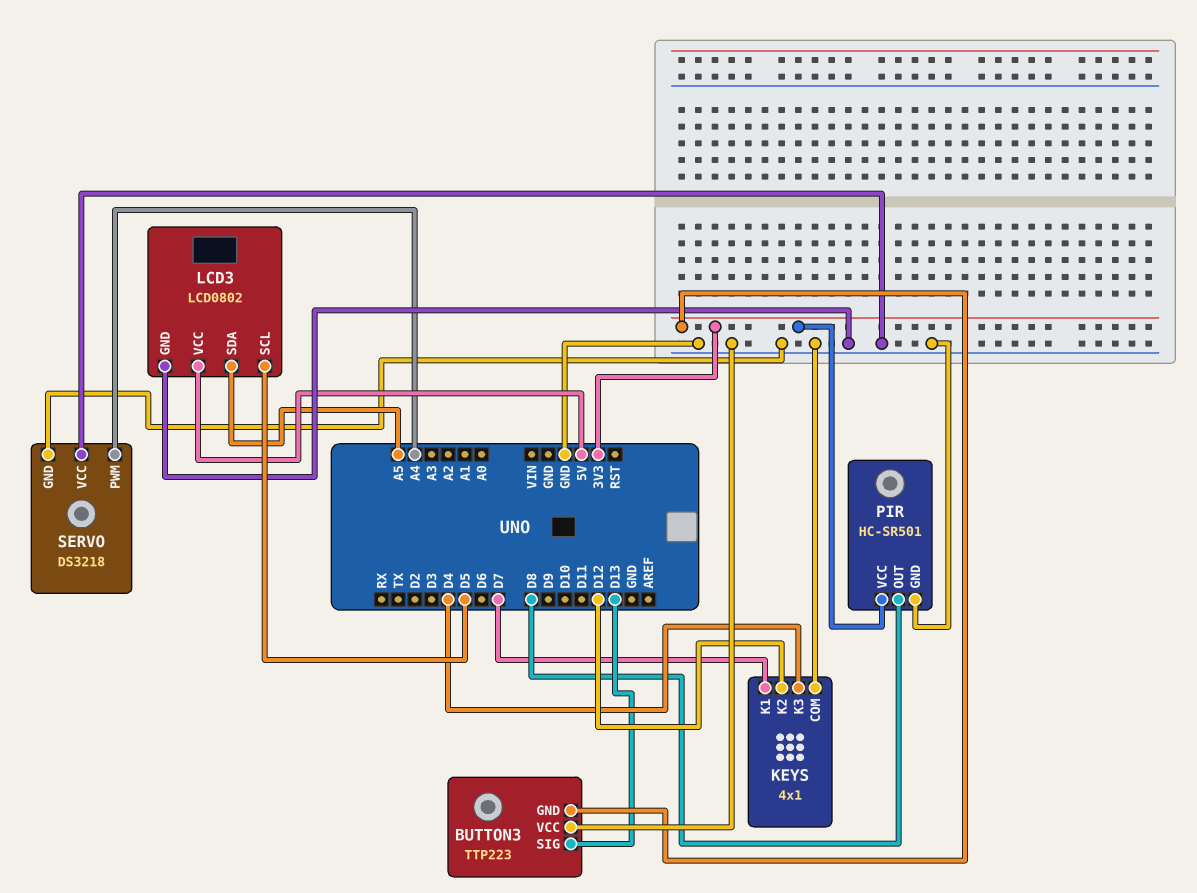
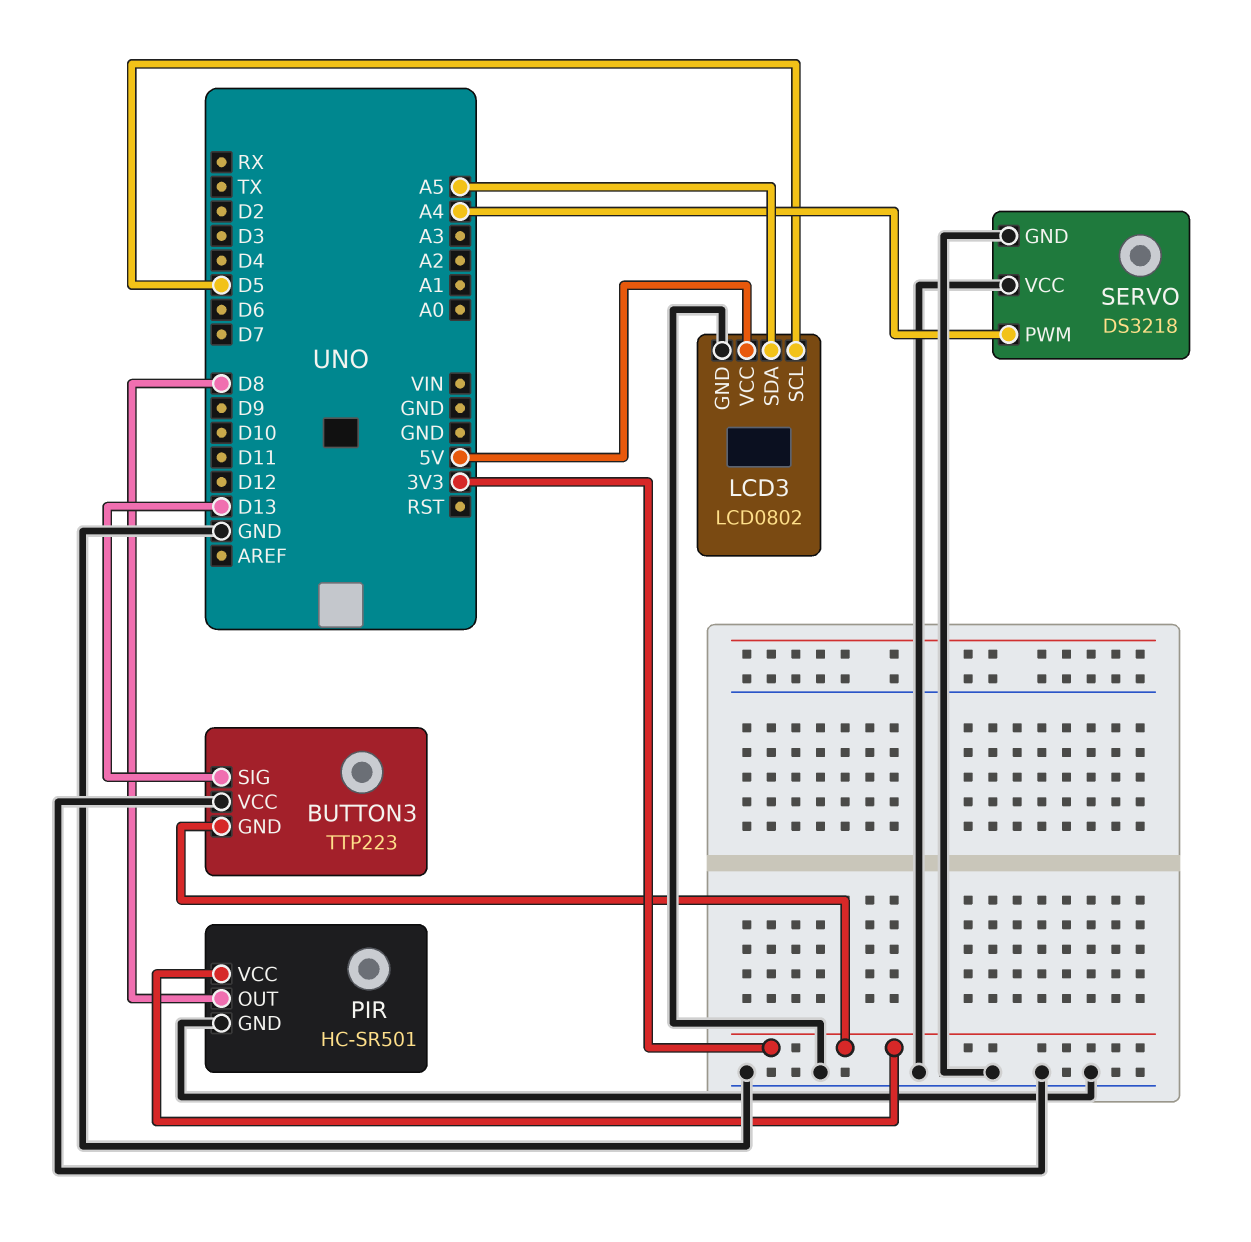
KEYS: 4x1 -> none
KEYS pin COM: GND -> none
KEYS pin K1: D7 -> none
KEYS pin K2: D12 -> none
KEYS pin K3: D4 -> none

